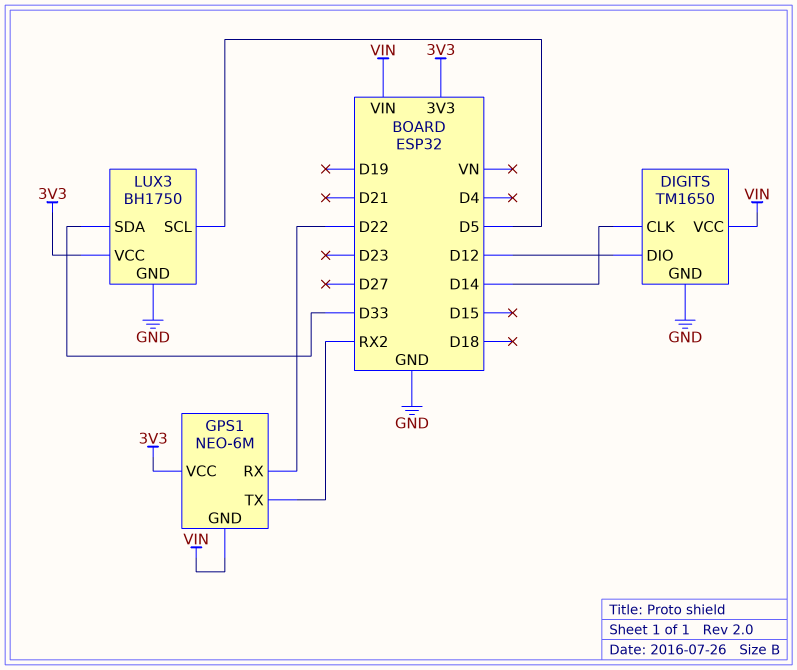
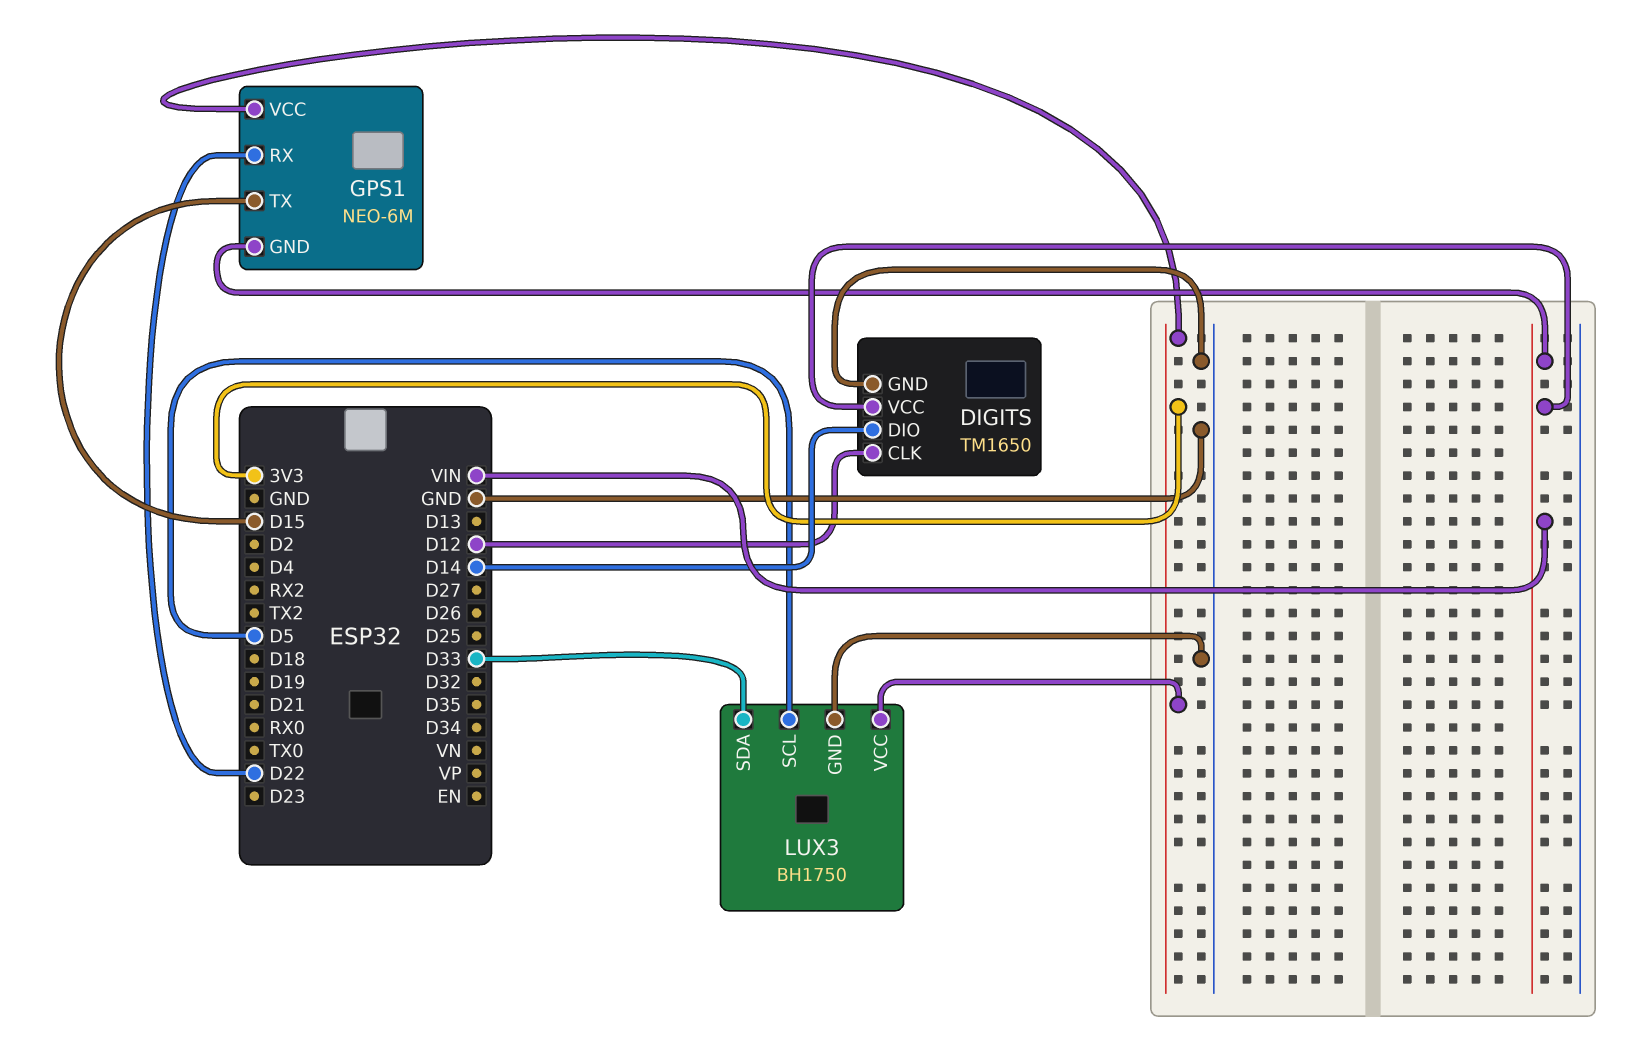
DIGITS pin CLK: D14 -> D12
DIGITS pin DIO: D12 -> D14
GPS1 pin TX: RX2 -> D15

